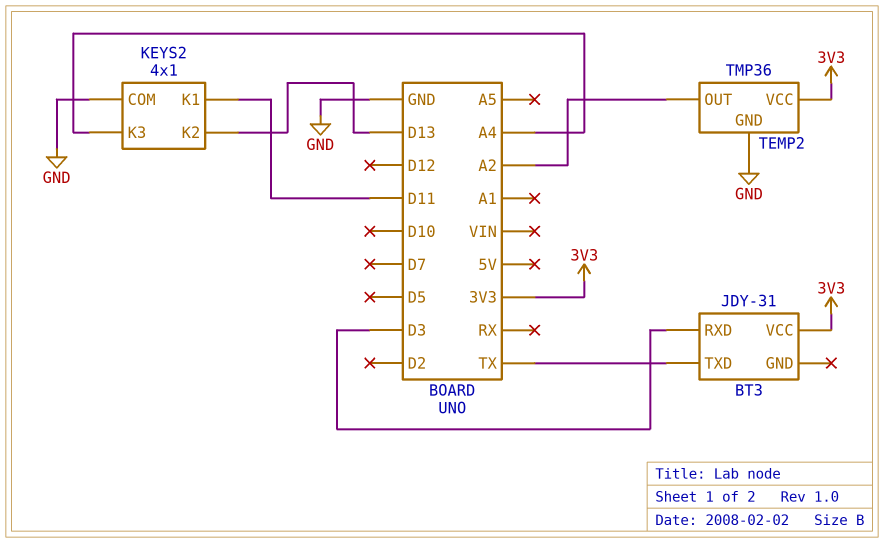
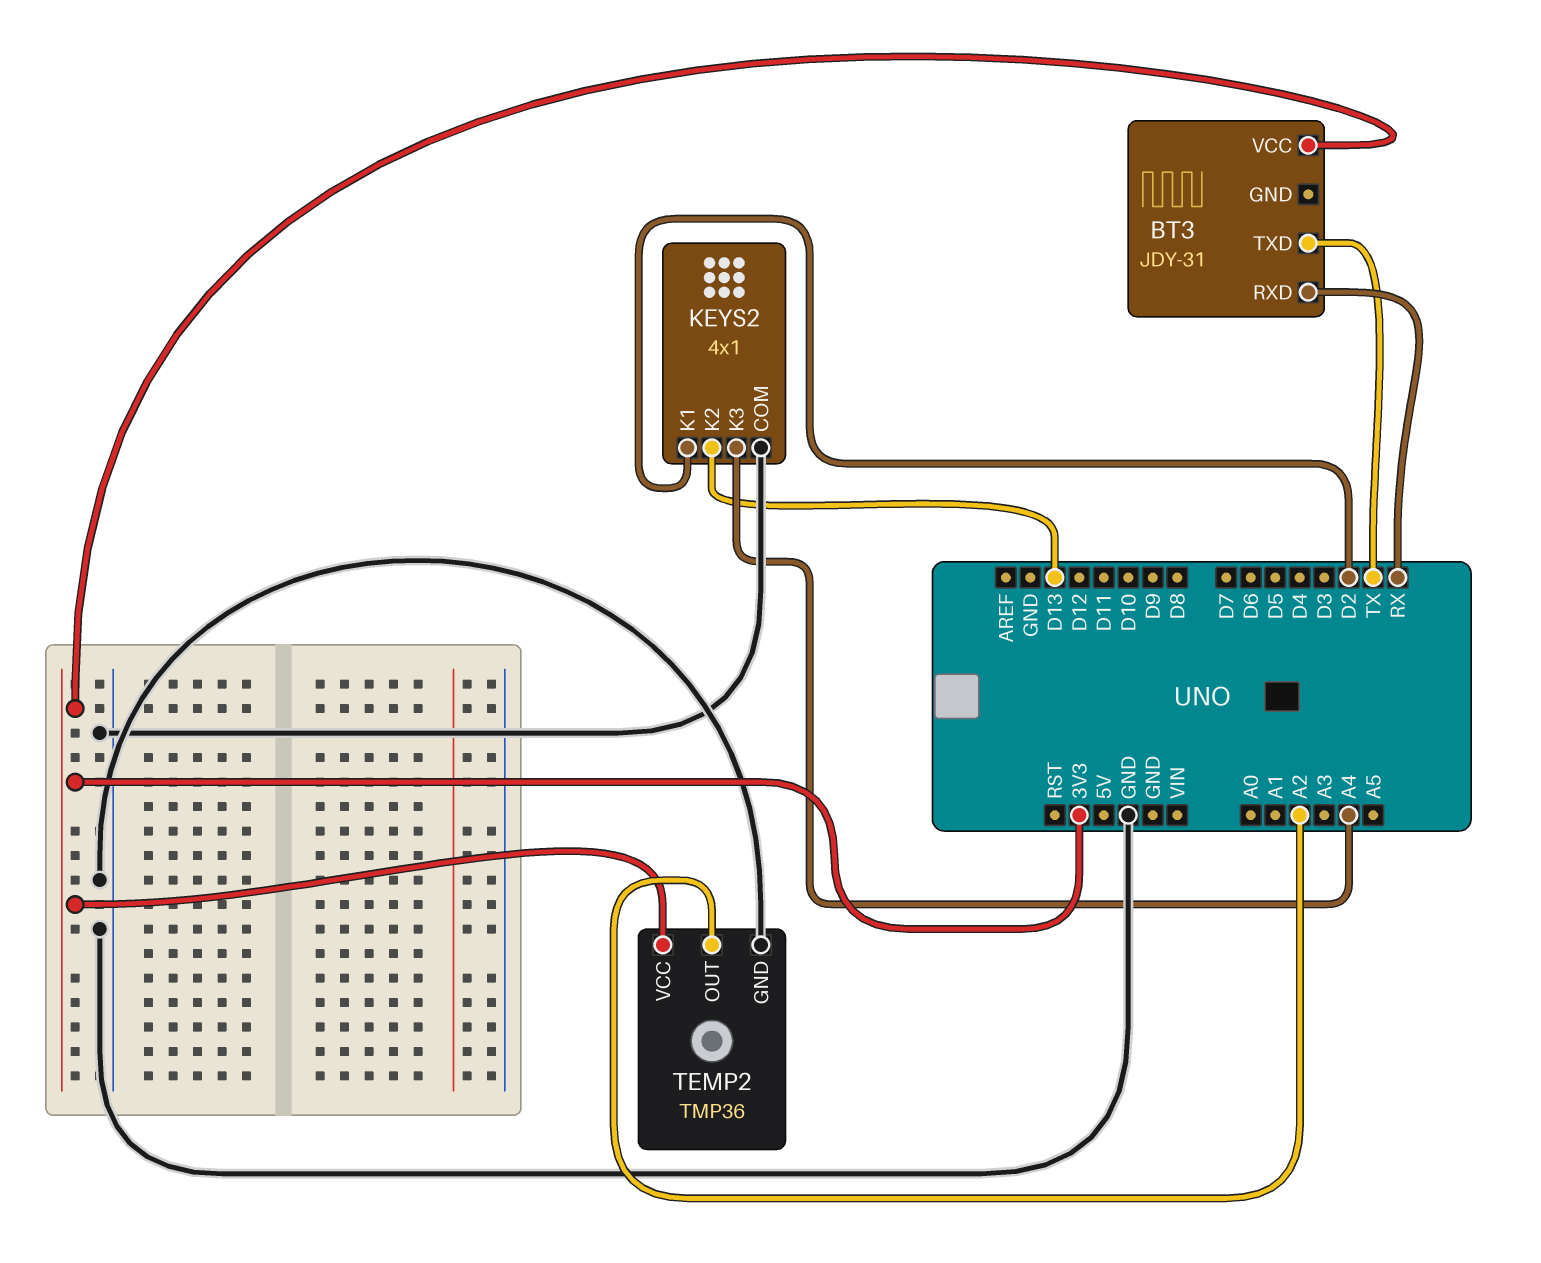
BT3 pin RXD: D3 -> RX
KEYS2 pin K1: D11 -> D2

